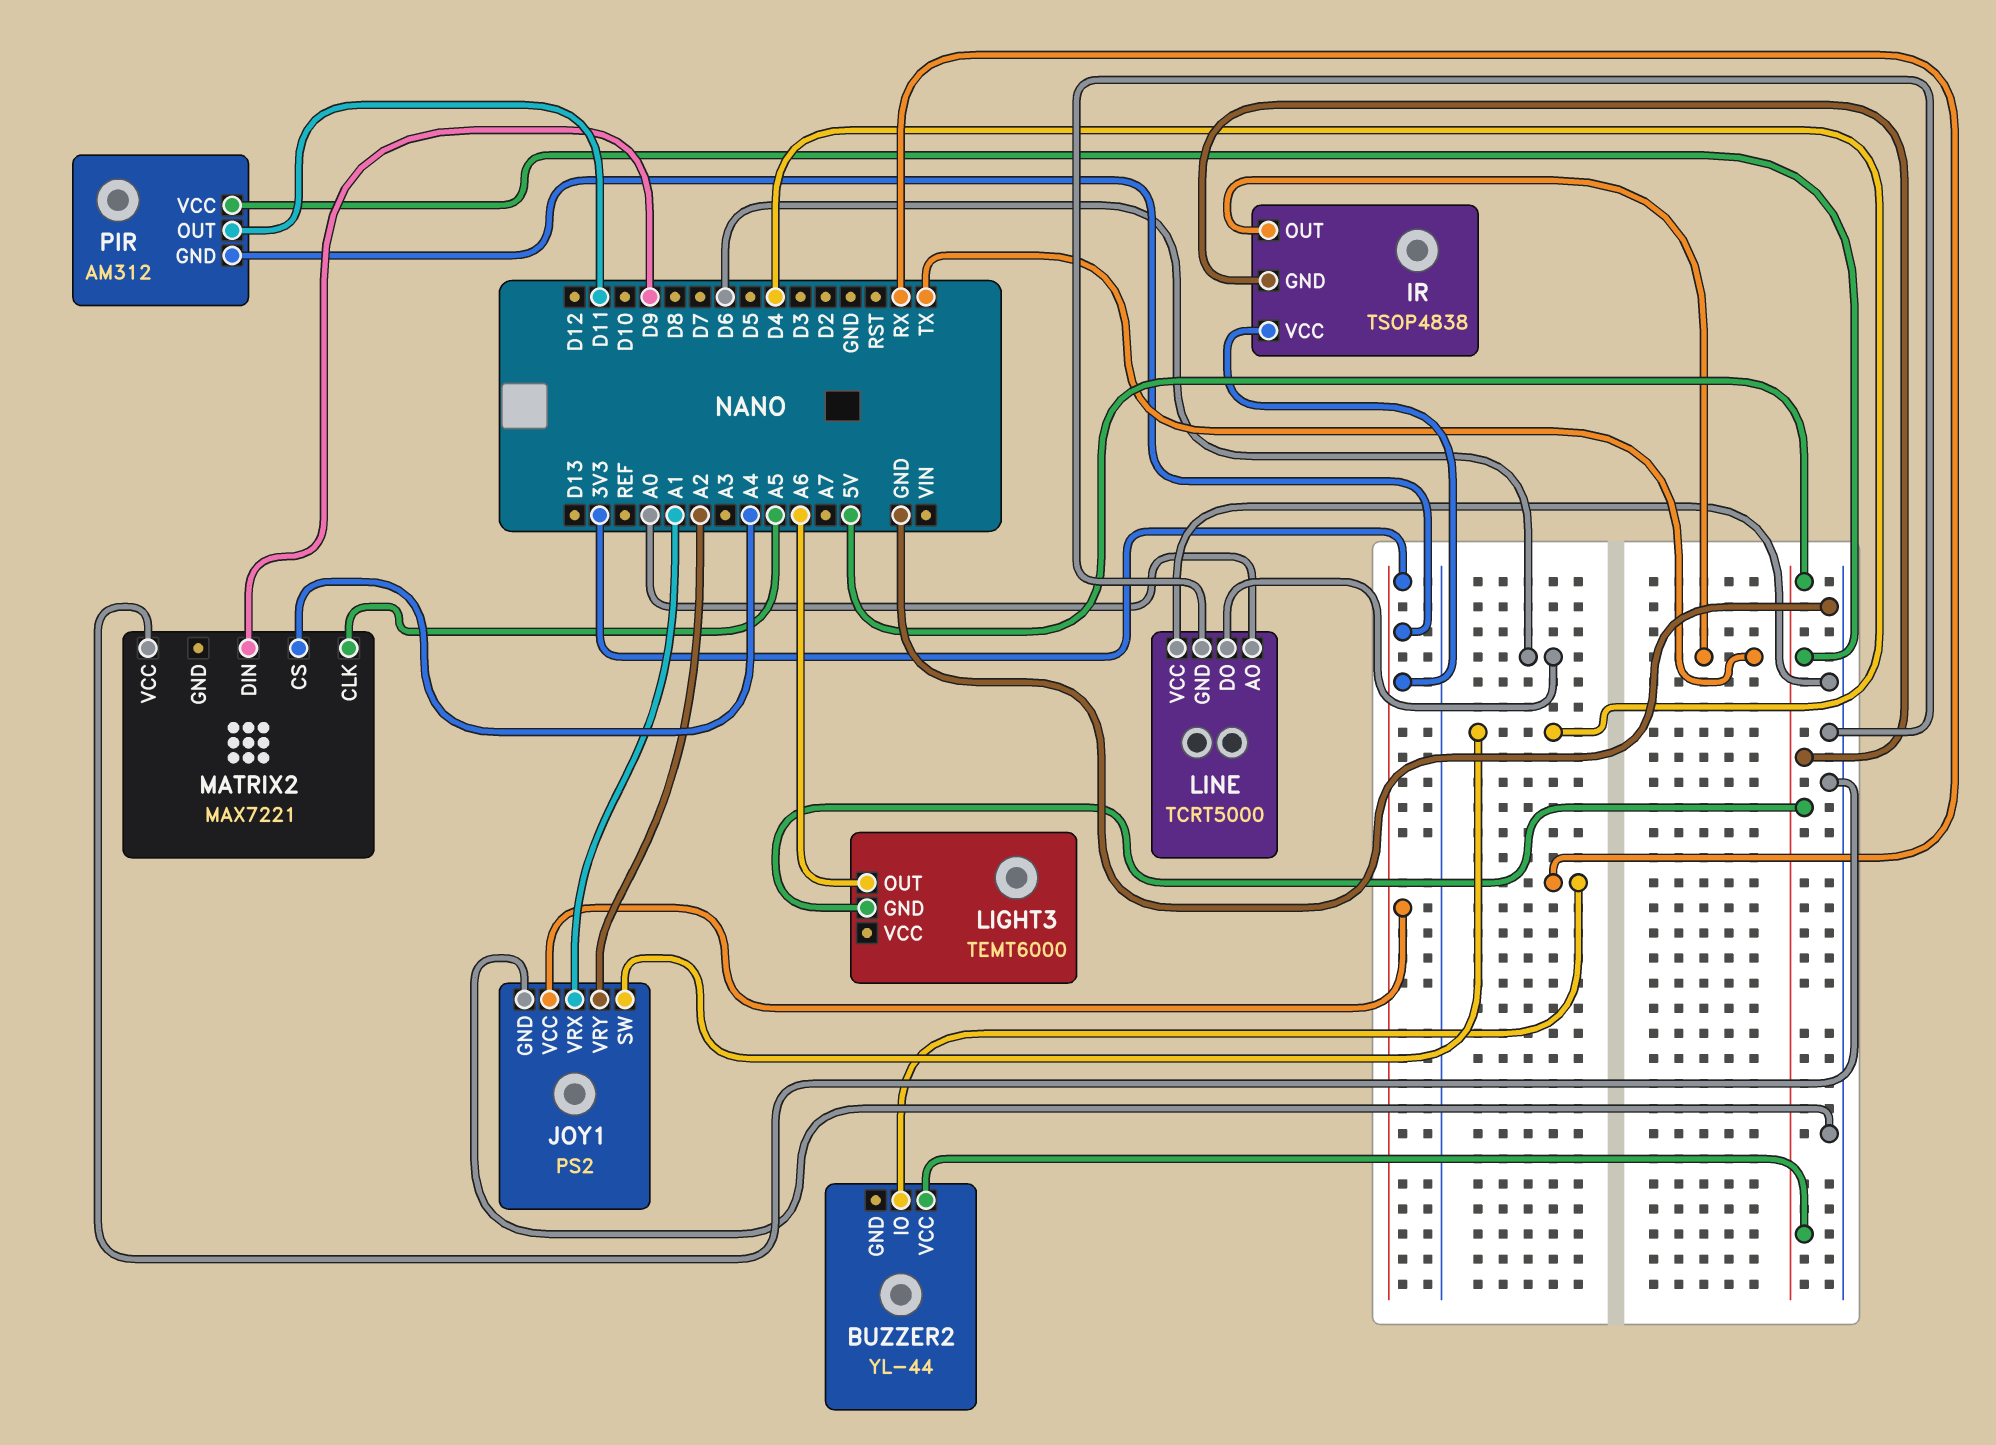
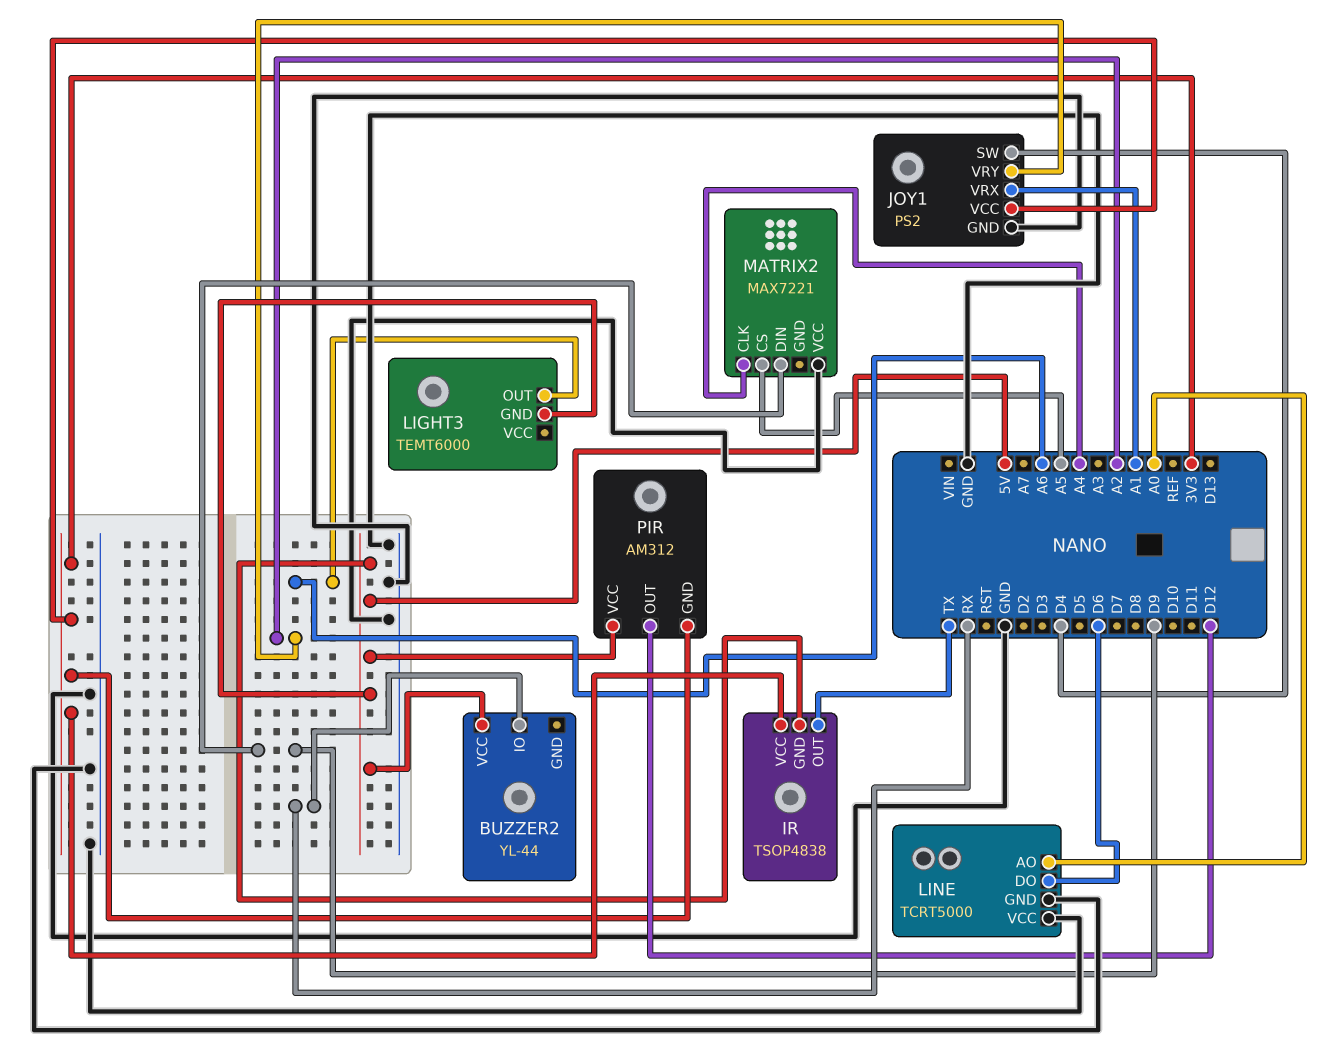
MATRIX2 pin CLK: A5 -> A4
MATRIX2 pin CS: A4 -> A5
PIR pin OUT: D11 -> D12

